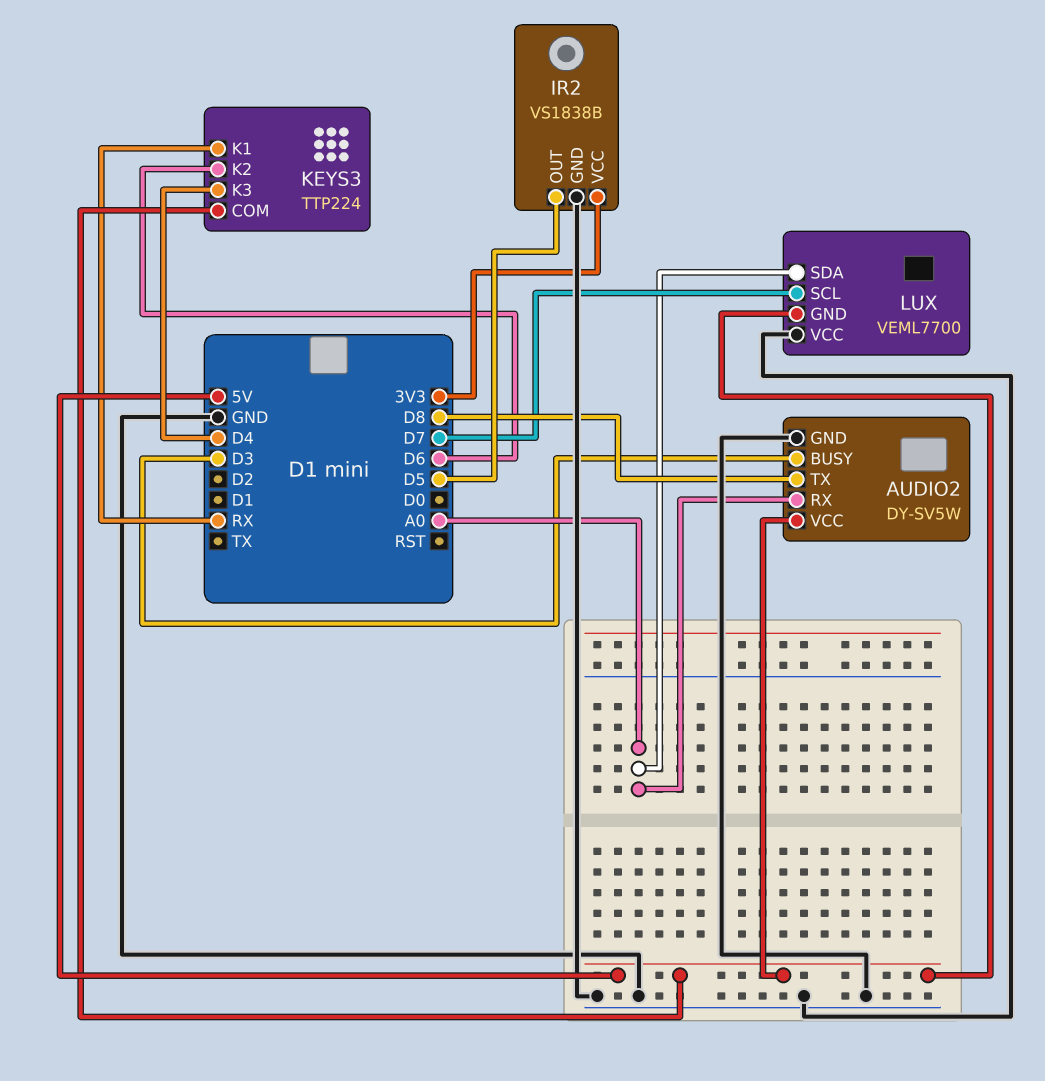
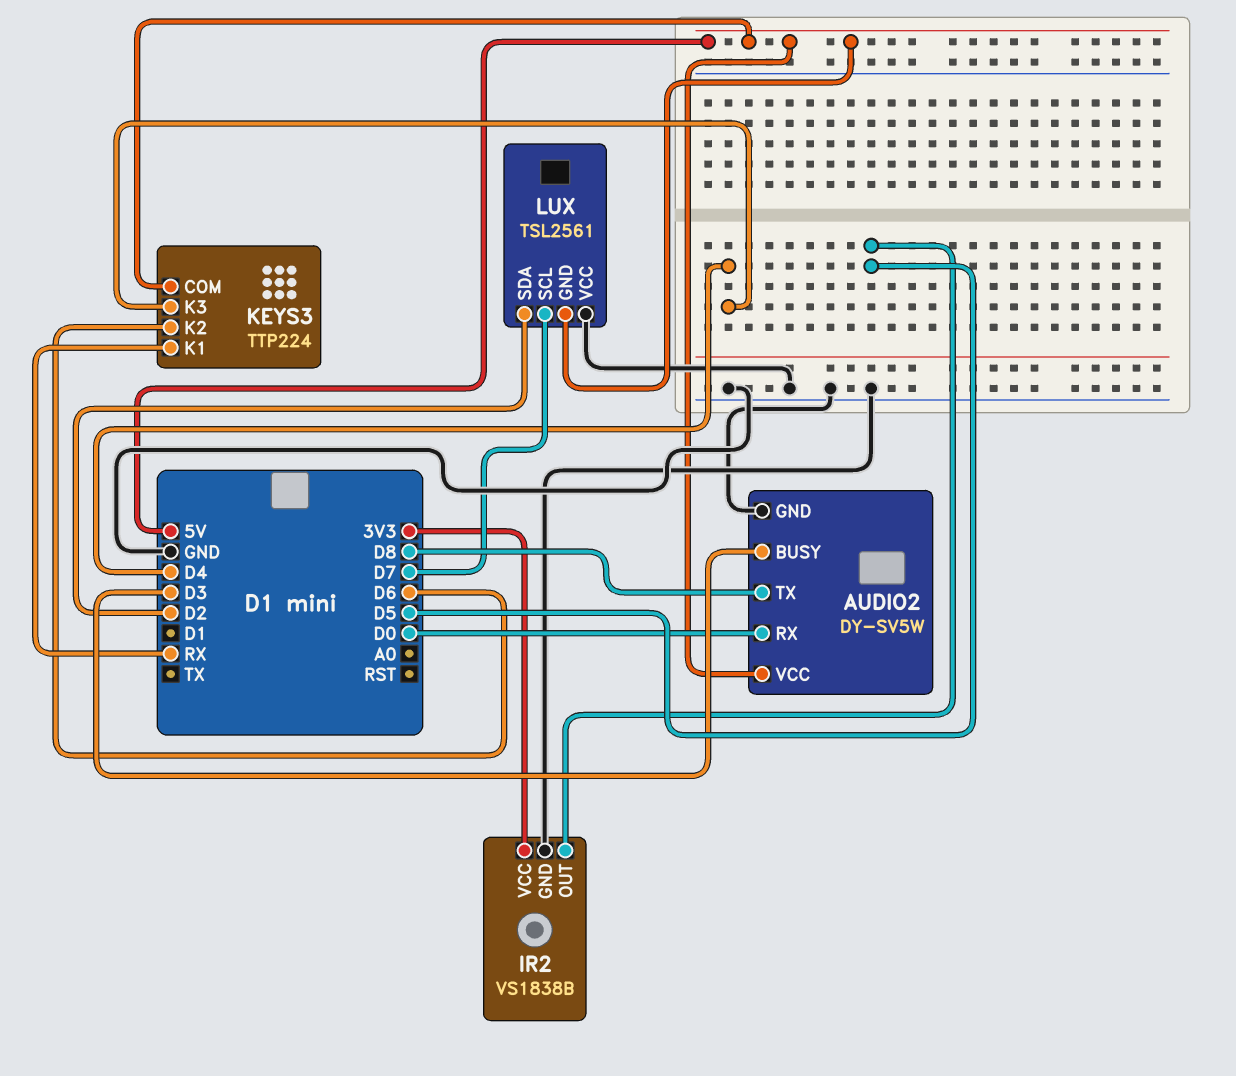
AUDIO2 pin RX: A0 -> D0
LUX: VEML7700 -> TSL2561
LUX pin SDA: A0 -> D2

